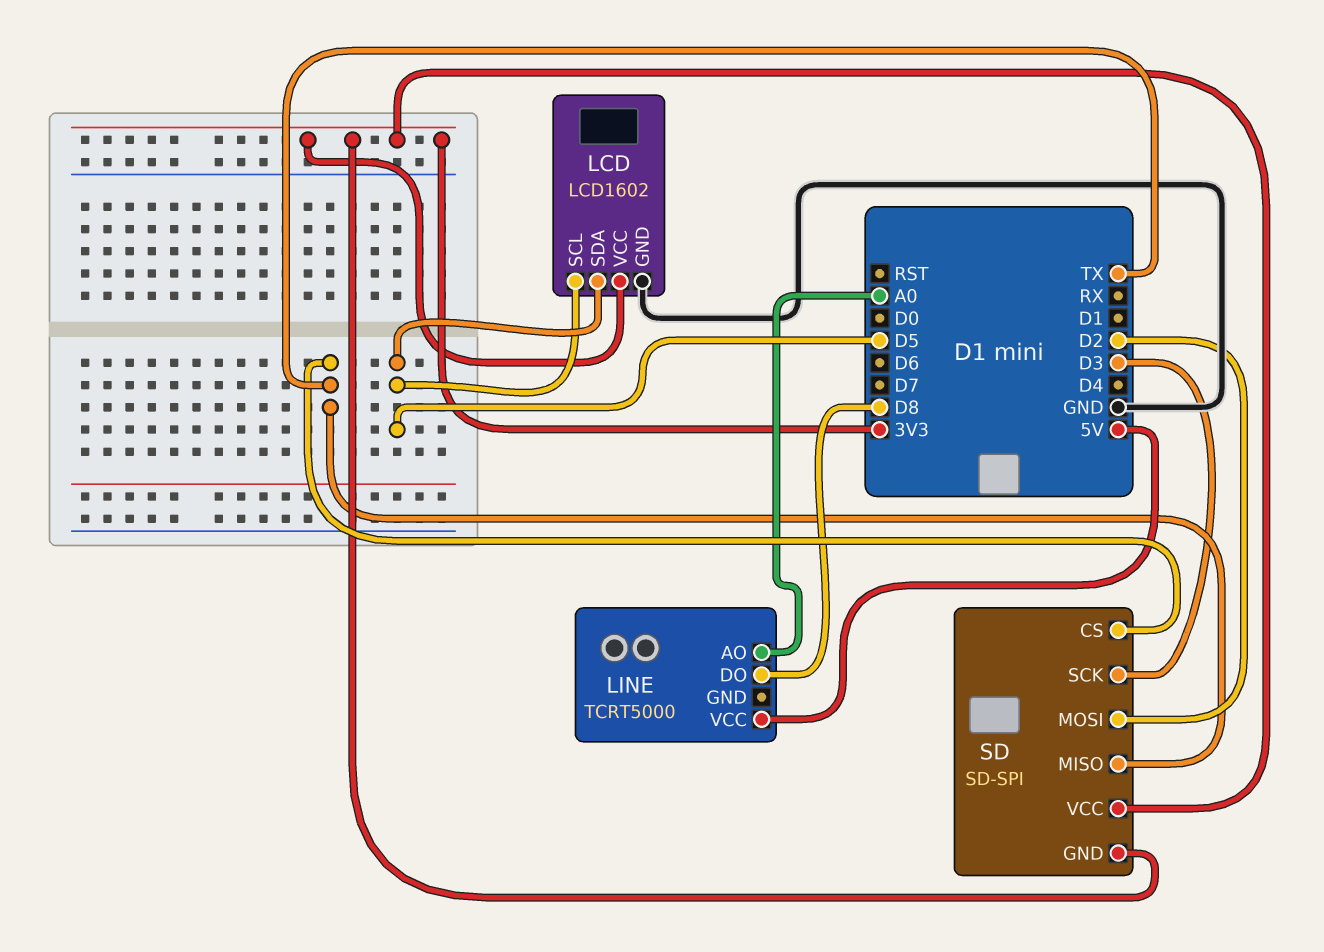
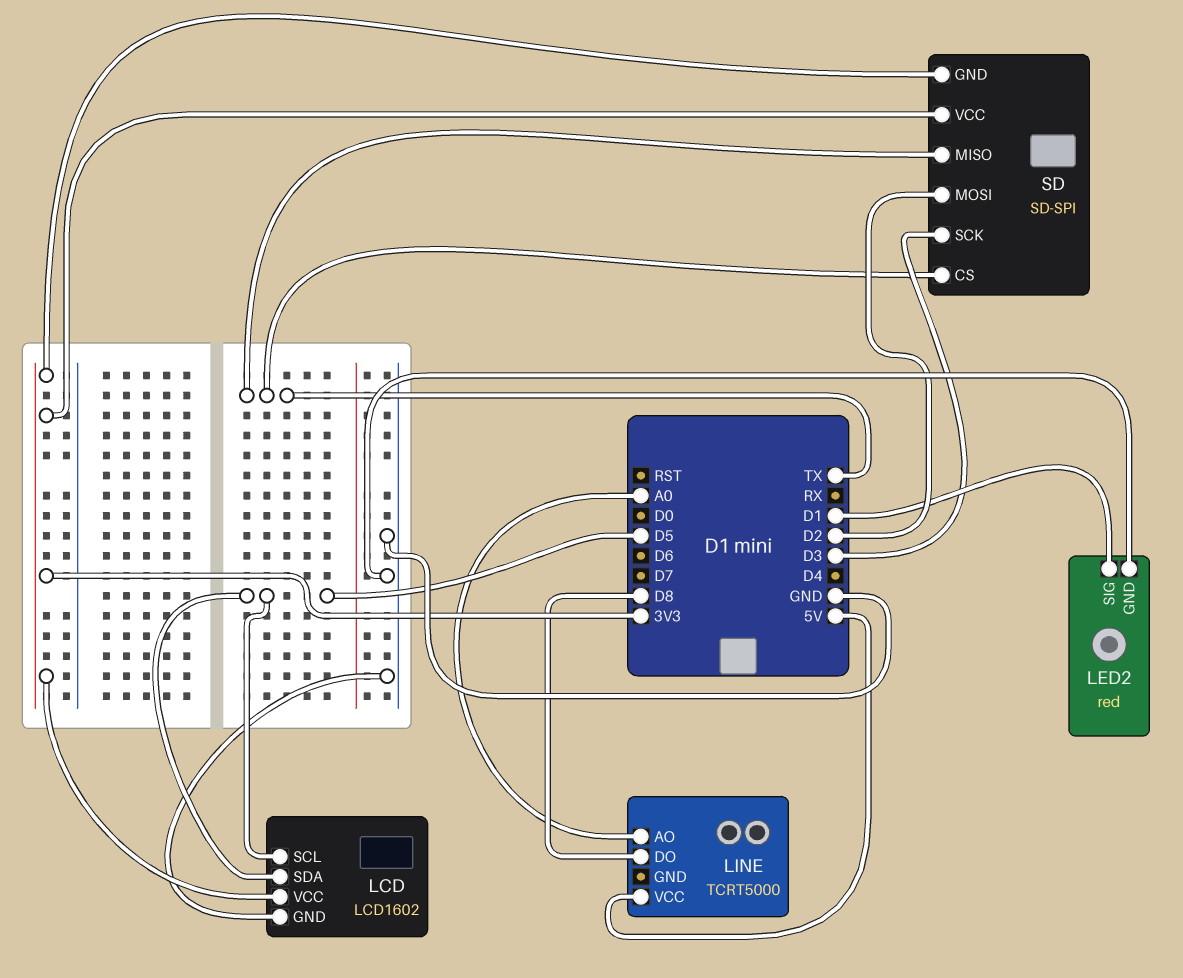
LED2: none -> red
LED2 pin GND: none -> GND
LED2 pin SIG: none -> D1

